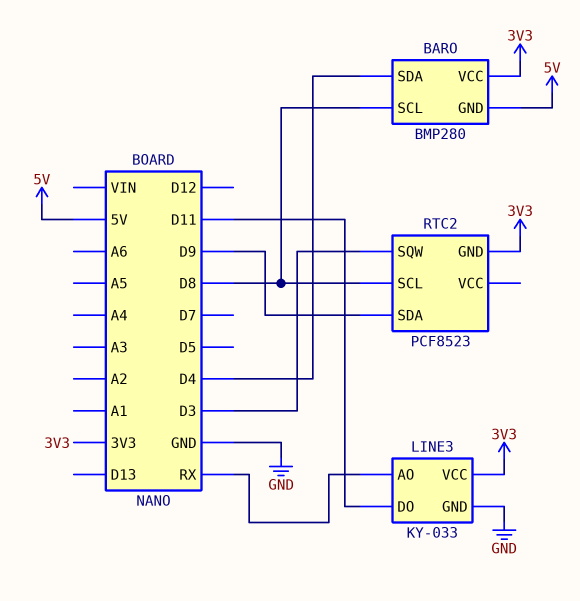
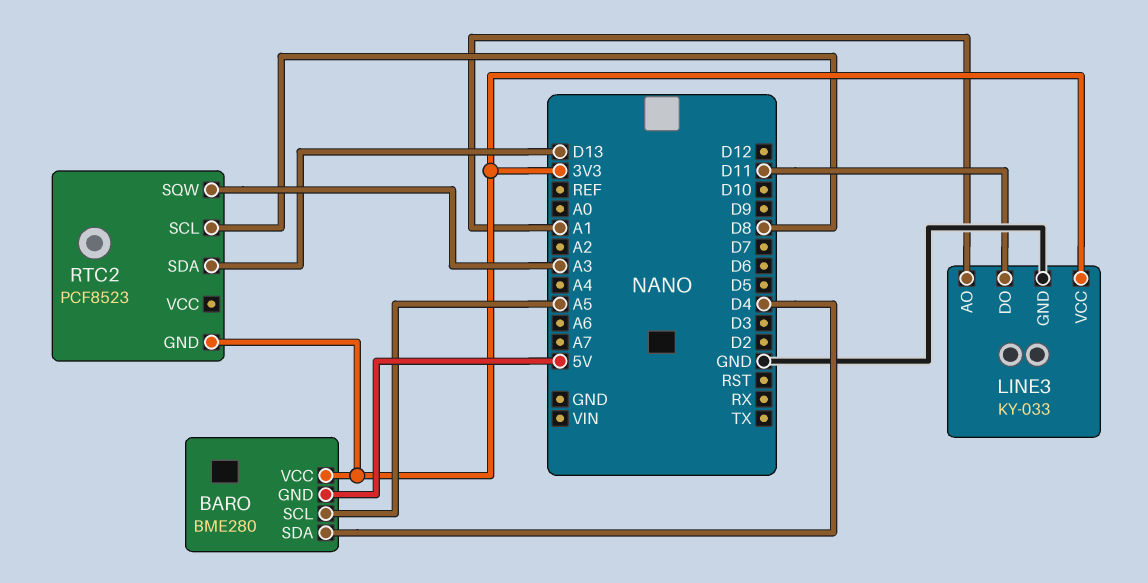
BARO: BMP280 -> BME280
BARO pin SCL: D8 -> A5
LINE3 pin AO: RX -> A1
RTC2 pin SDA: D9 -> D13
RTC2 pin SQW: D3 -> A3

